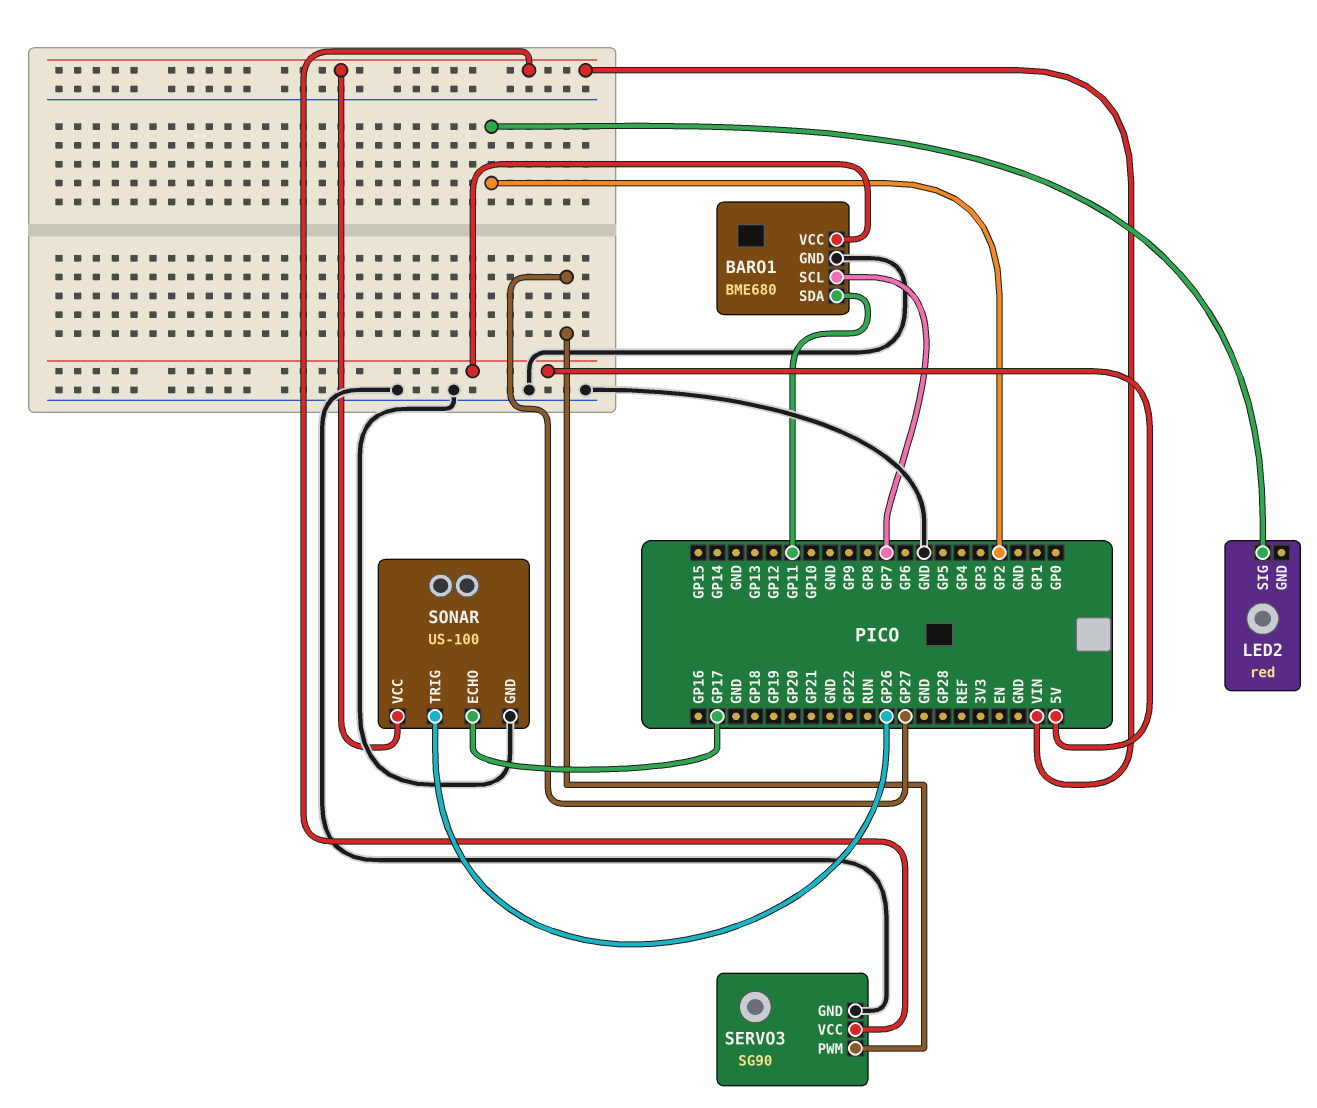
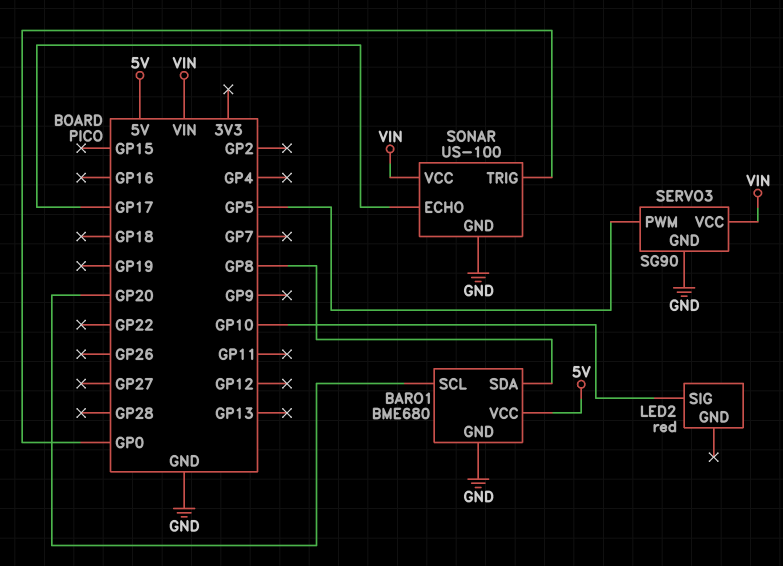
BARO1 pin SCL: GP7 -> GP20
BARO1 pin SDA: GP11 -> GP8
LED2 pin SIG: GP2 -> GP10
SERVO3 pin PWM: GP27 -> GP5
SONAR pin TRIG: GP26 -> GP0

